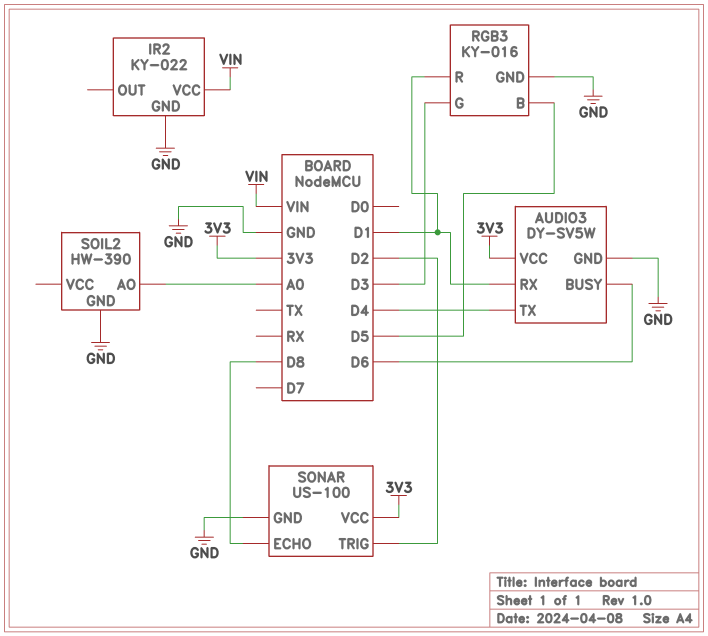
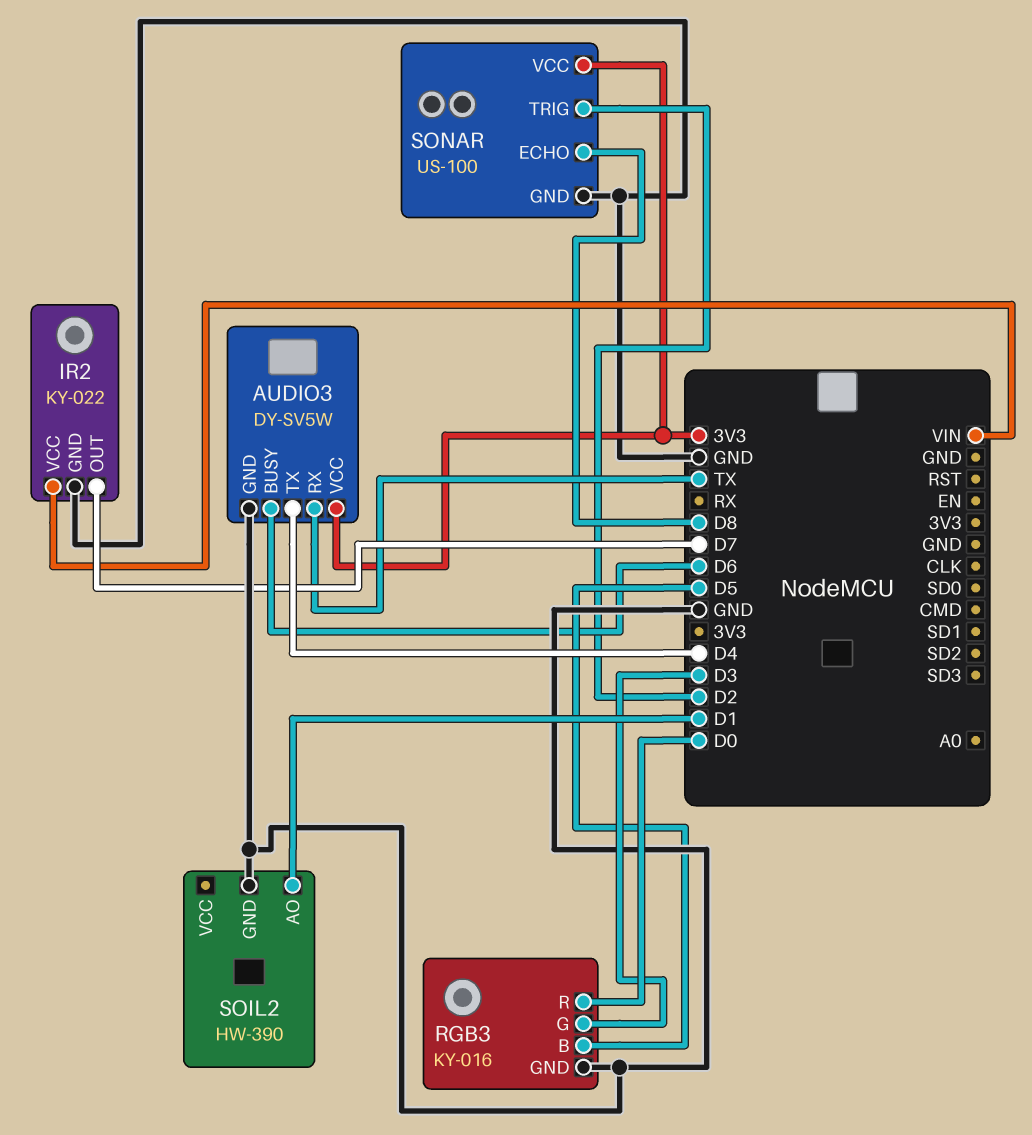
AUDIO3 pin RX: D1 -> TX
IR2 pin OUT: none -> D7
RGB3 pin R: D1 -> D0
SOIL2 pin AO: A0 -> D1

